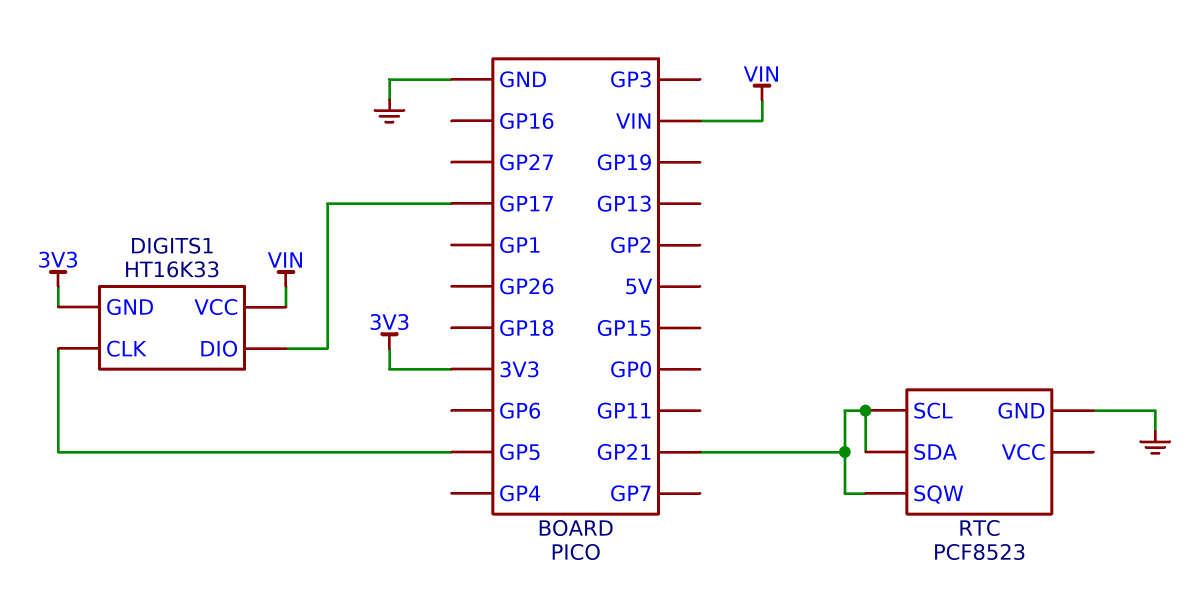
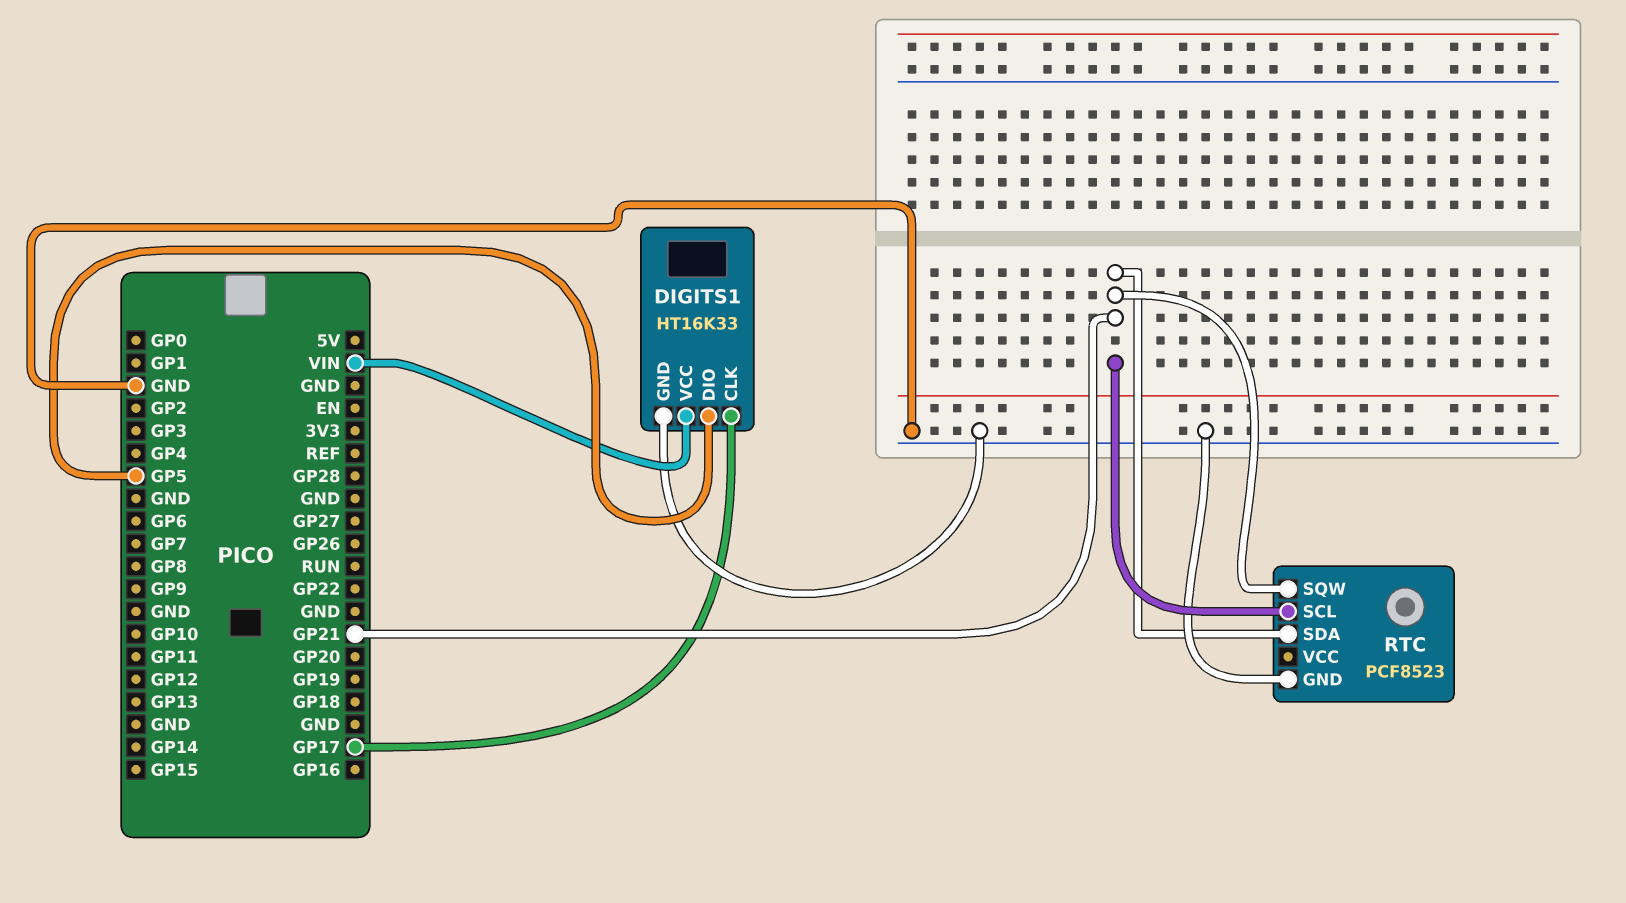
DIGITS1 pin CLK: GP5 -> GP17
DIGITS1 pin DIO: GP17 -> GP5
DIGITS1 pin GND: 3V3 -> GND

